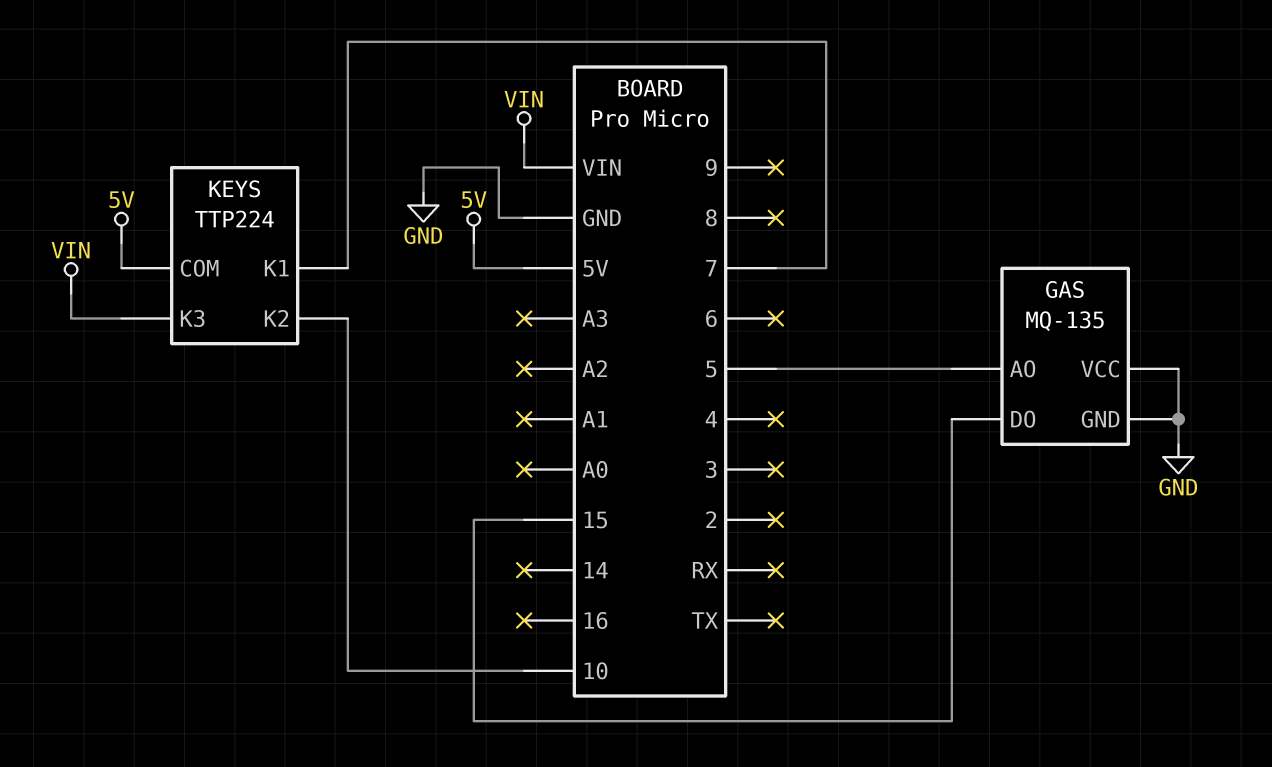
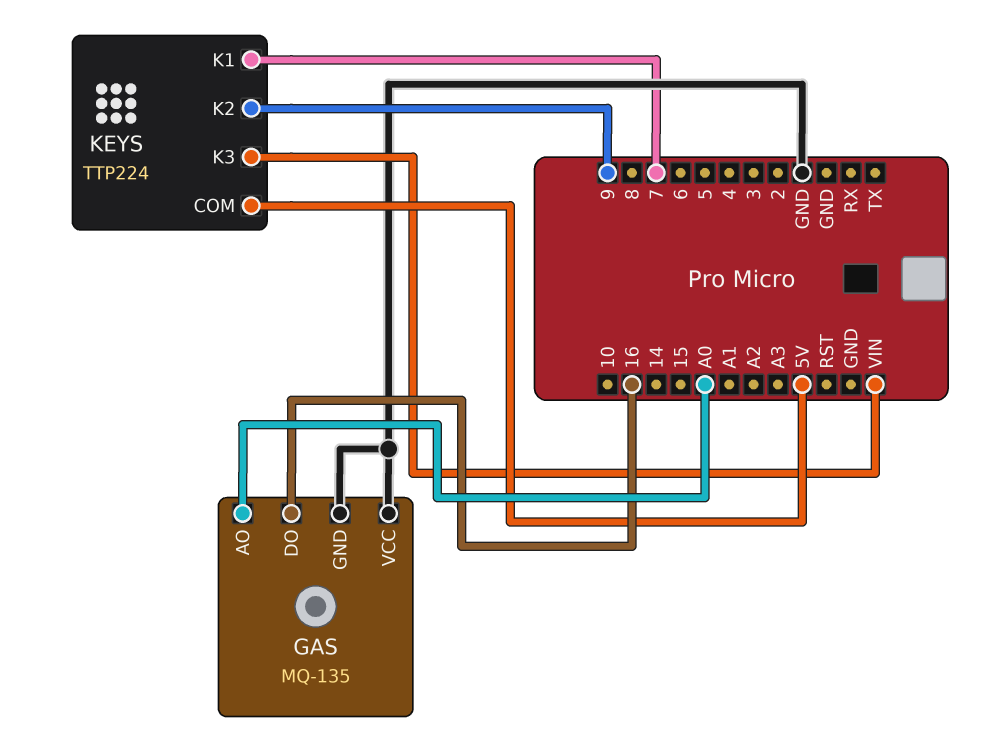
GAS pin AO: 5 -> A0
GAS pin DO: 15 -> 16
KEYS pin K2: 10 -> 9

